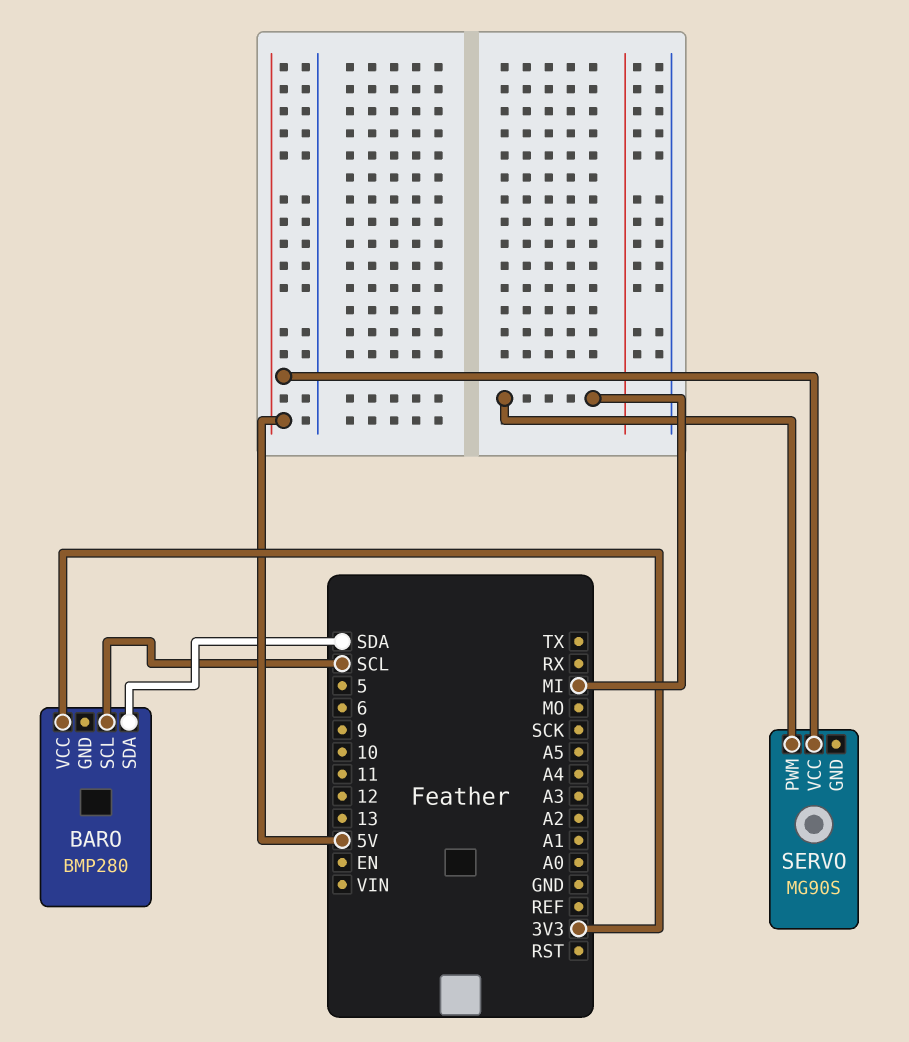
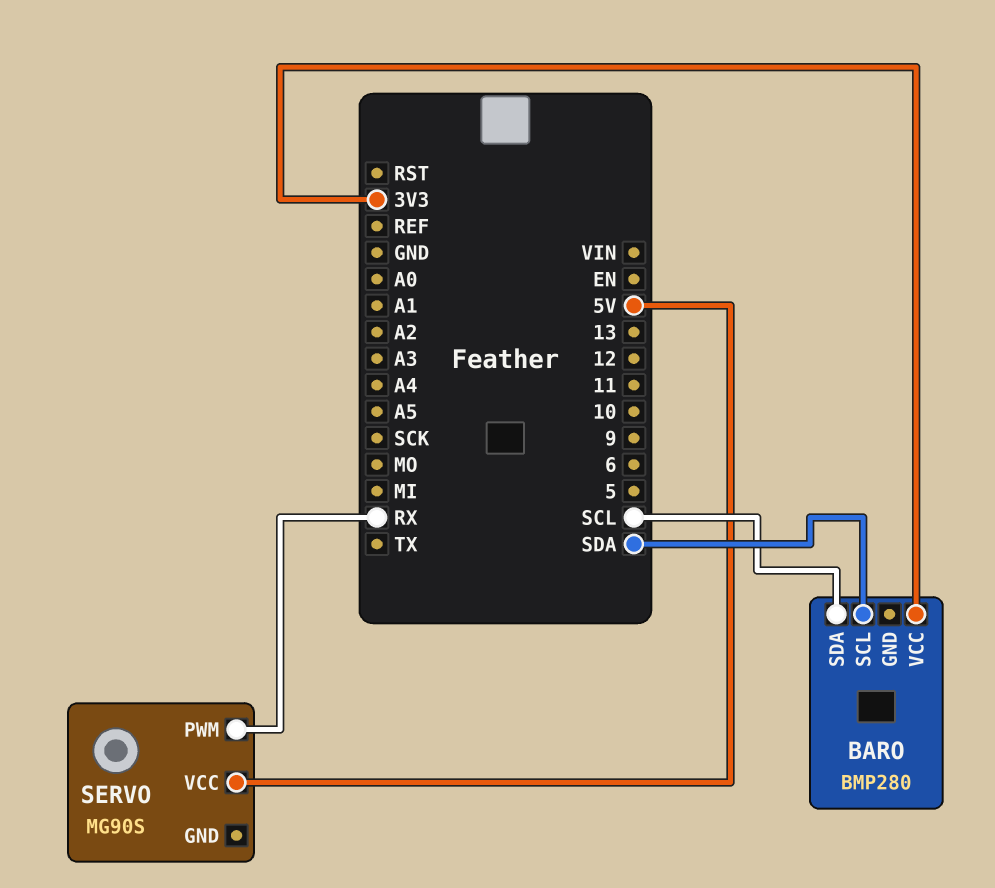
BARO pin SCL: SCL -> SDA
BARO pin SDA: SDA -> SCL
SERVO pin PWM: MI -> RX

